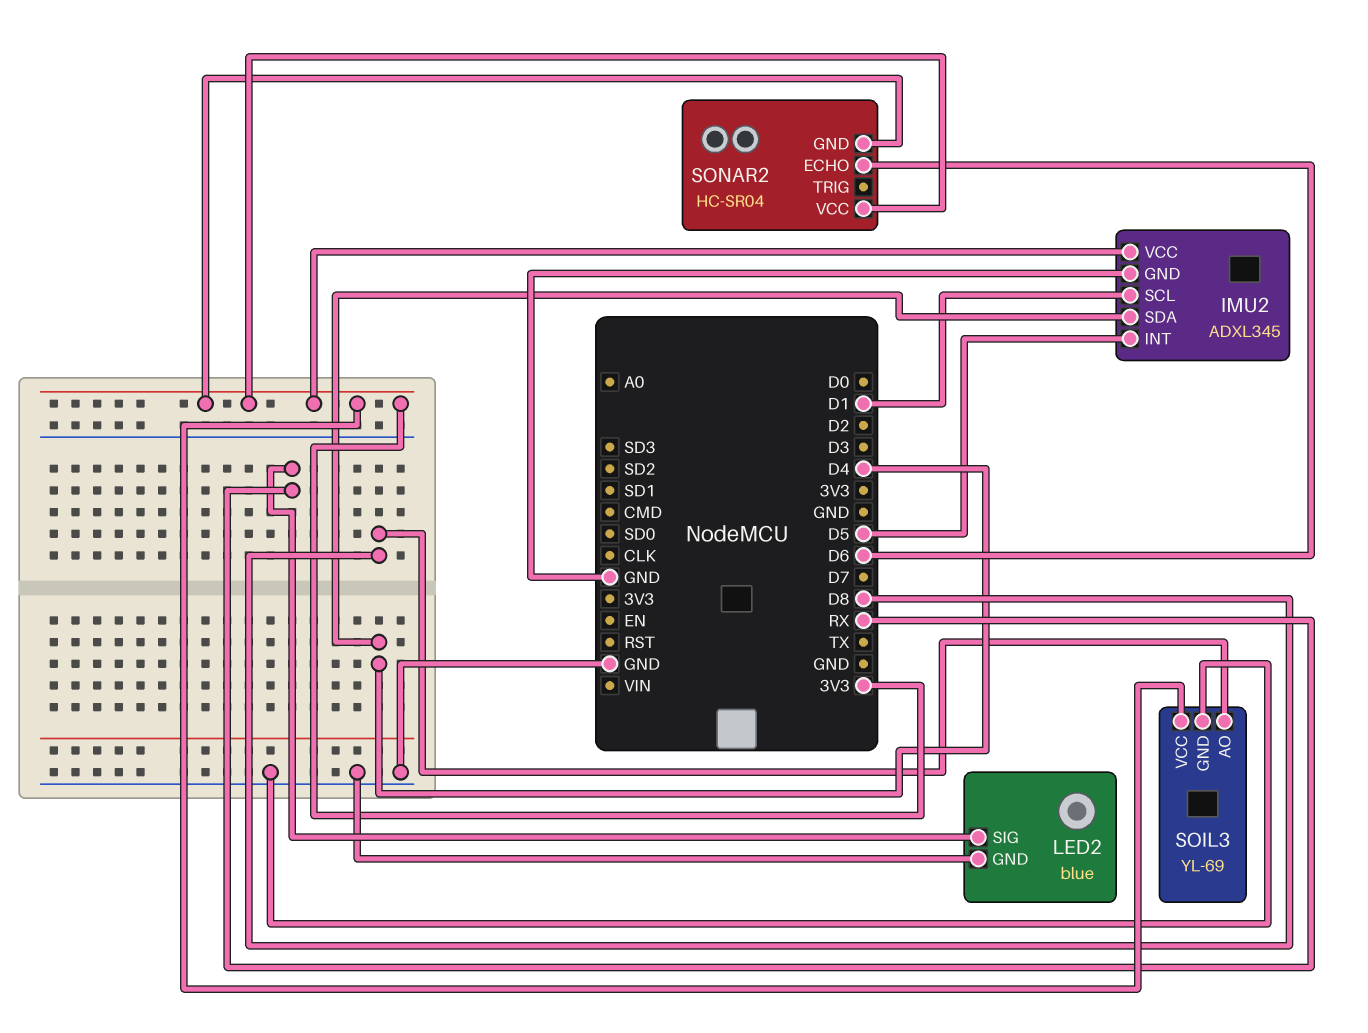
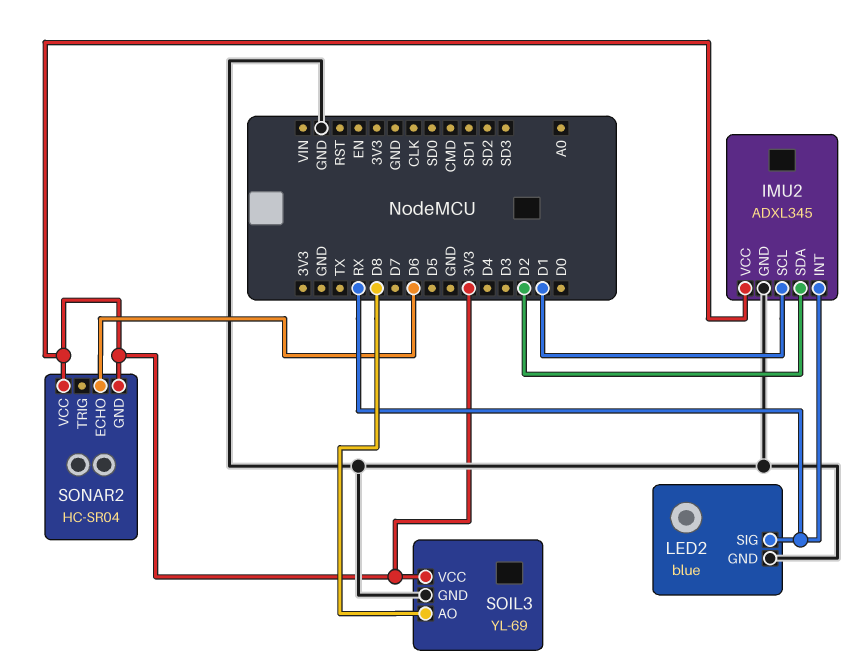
IMU2 pin INT: D5 -> RX
IMU2 pin SDA: D4 -> D2

